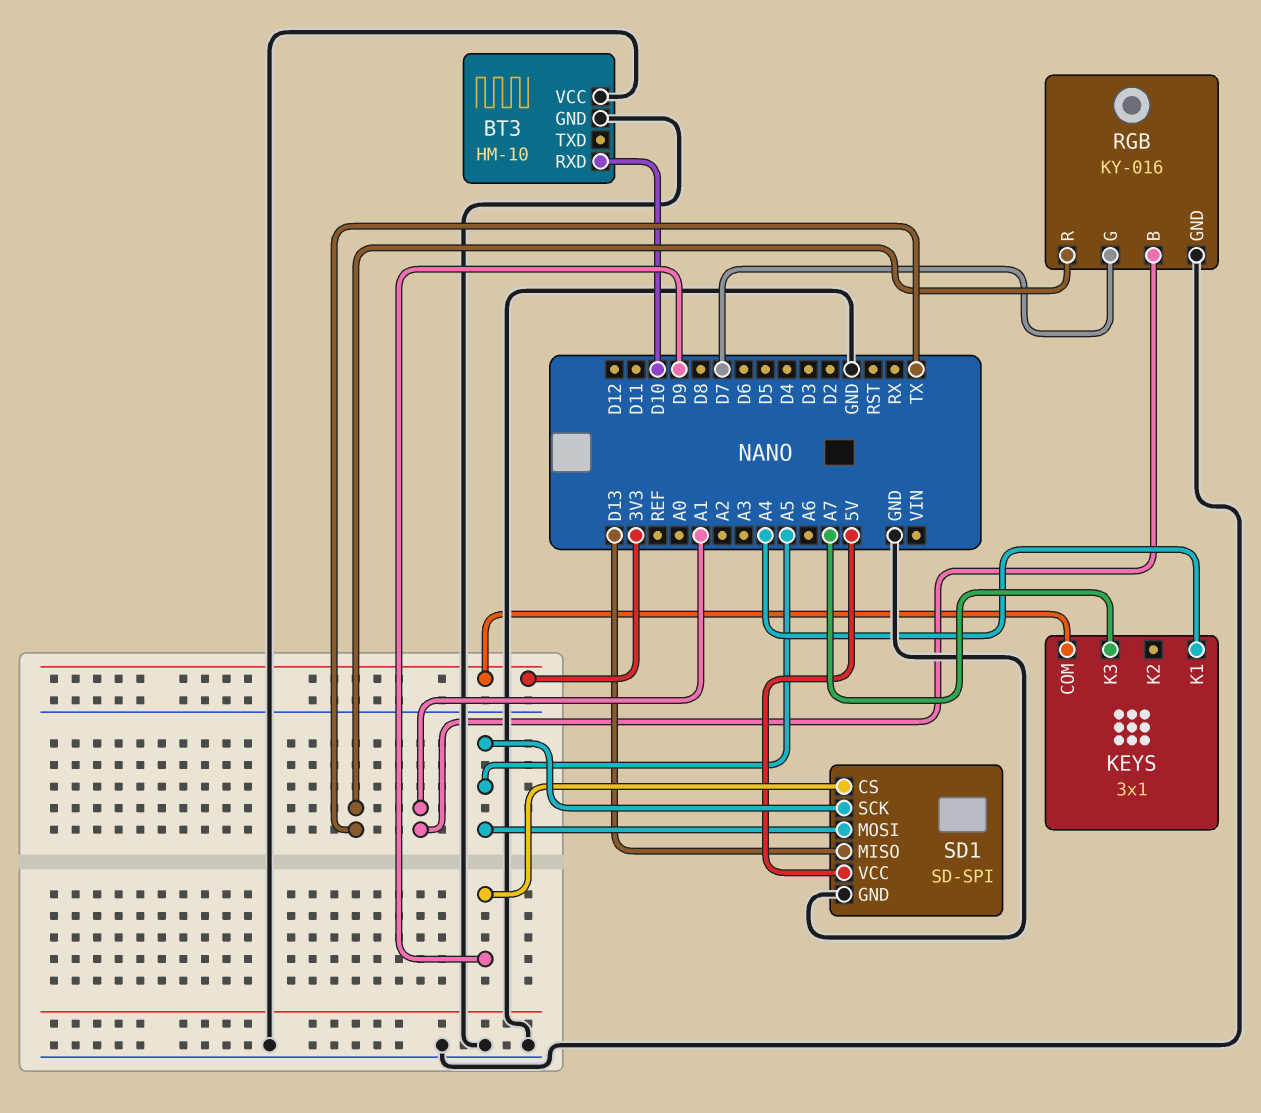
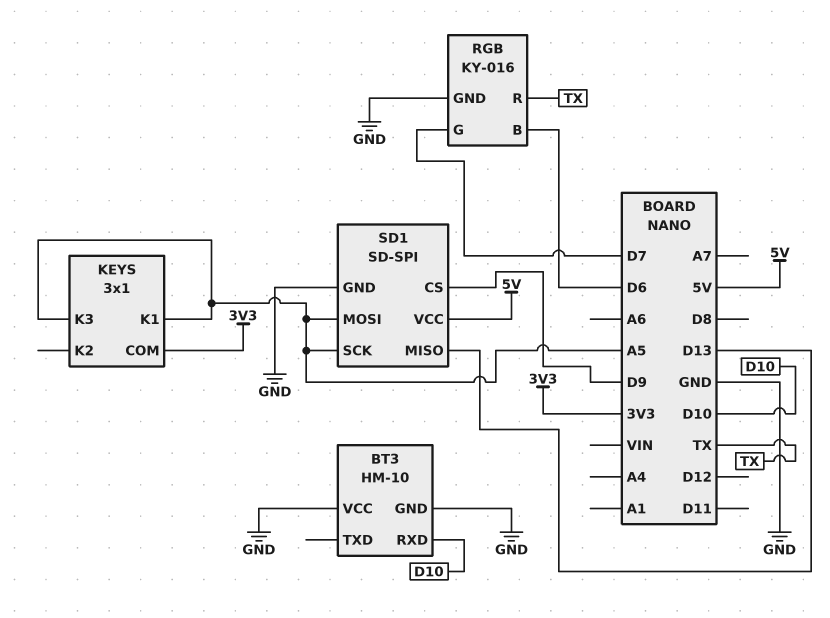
KEYS pin K1: A4 -> A5
KEYS pin K3: A7 -> A5
RGB pin B: A1 -> D6

